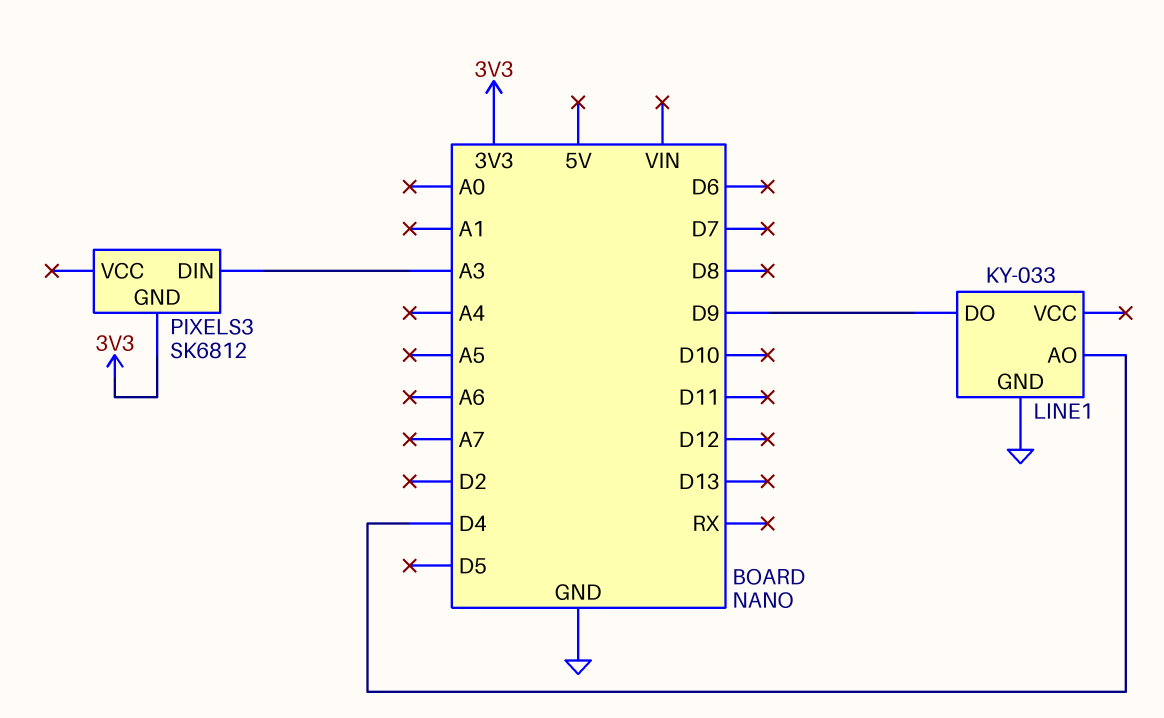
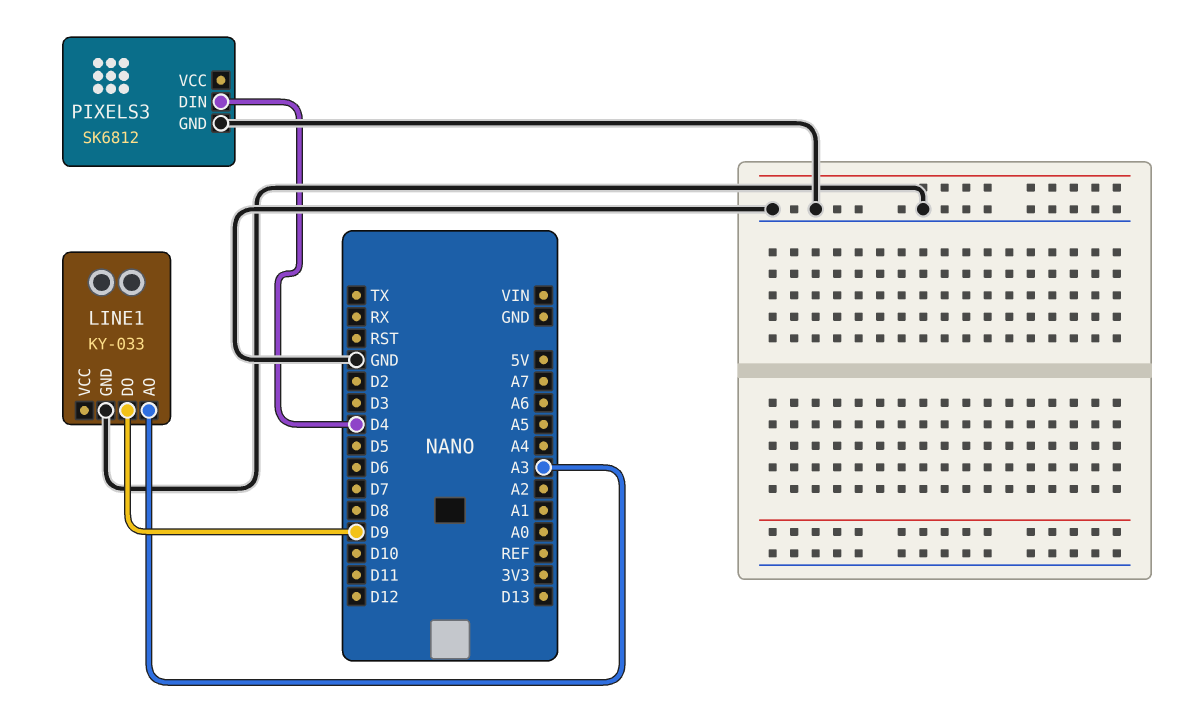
LINE1 pin AO: D4 -> A3
PIXELS3 pin DIN: A3 -> D4
PIXELS3 pin GND: 3V3 -> GND

